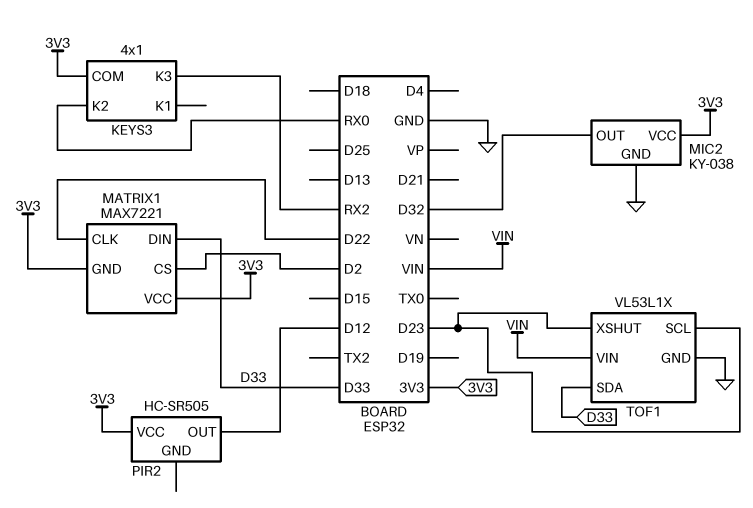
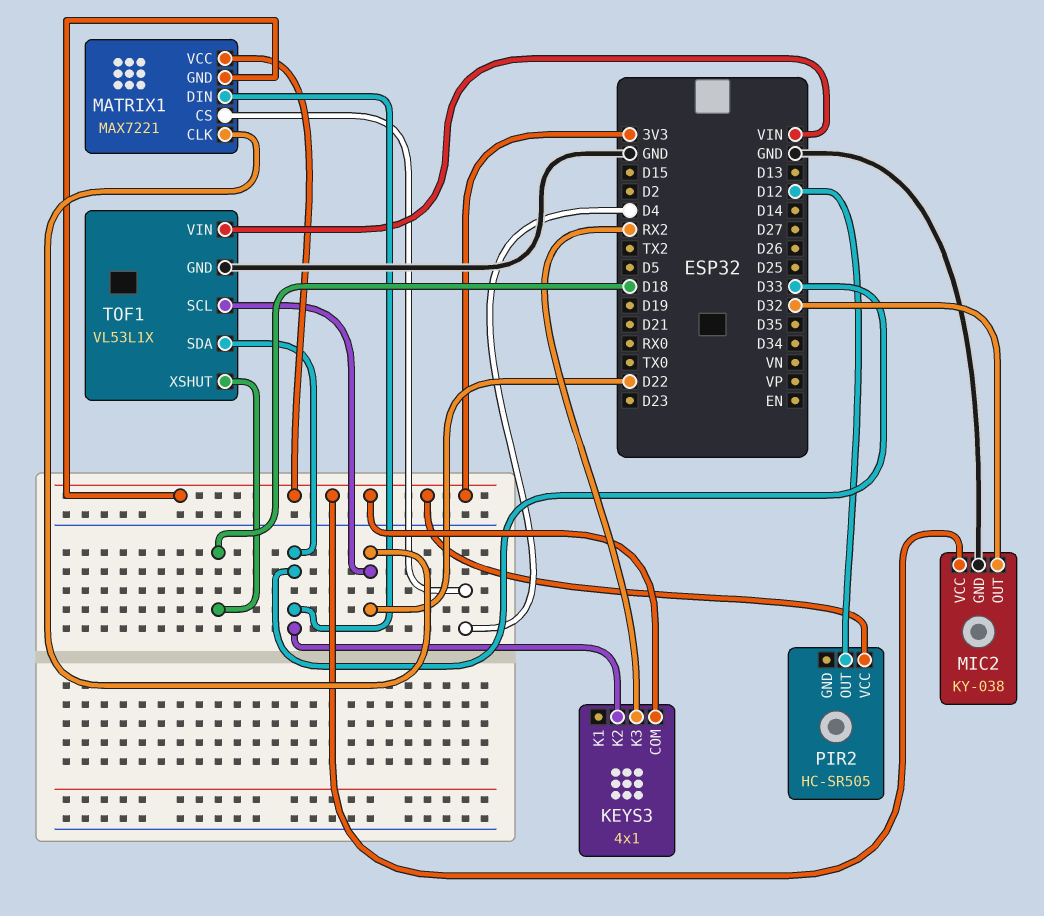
KEYS3 pin K2: RX0 -> D33
MATRIX1 pin CS: D2 -> D4
TOF1 pin SCL: D23 -> D22
TOF1 pin XSHUT: D23 -> D18

